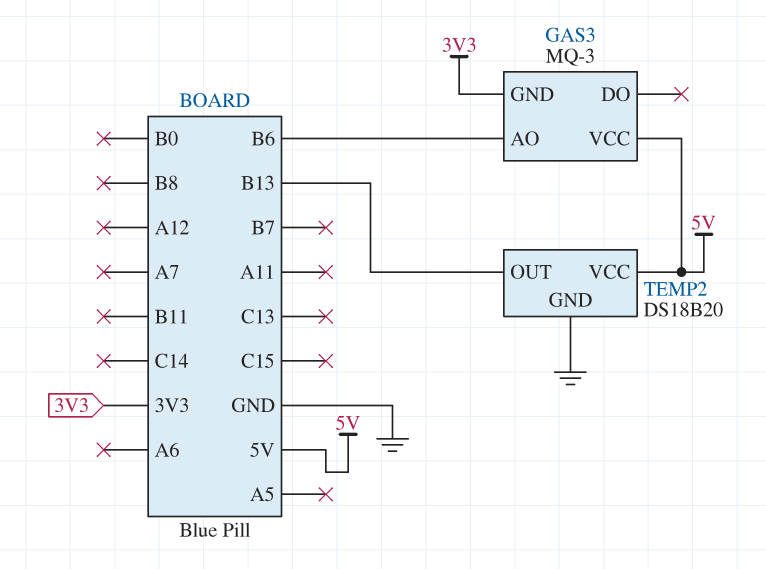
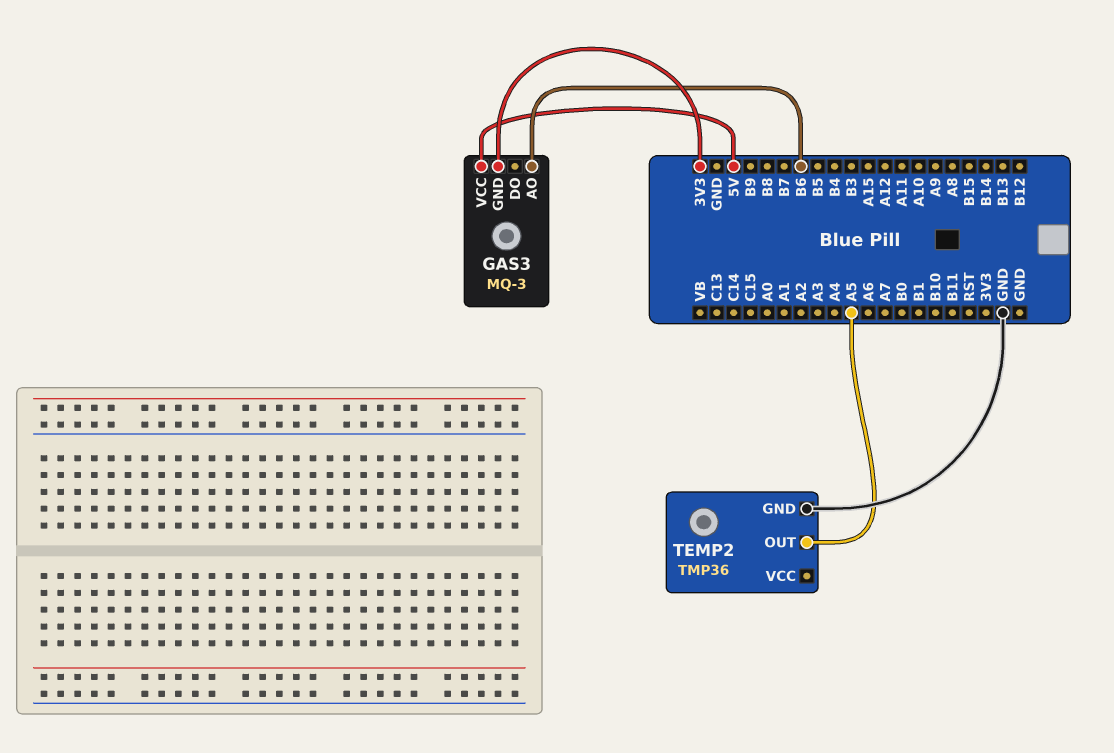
TEMP2: DS18B20 -> TMP36
TEMP2 pin OUT: B13 -> A5
TEMP2 pin VCC: 5V -> none

